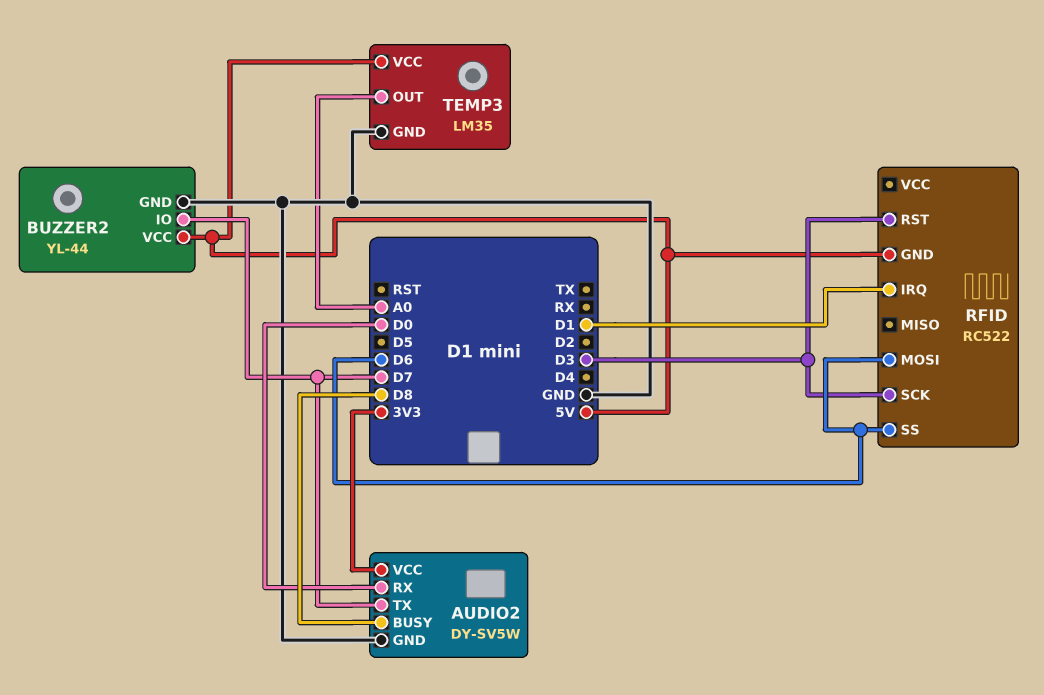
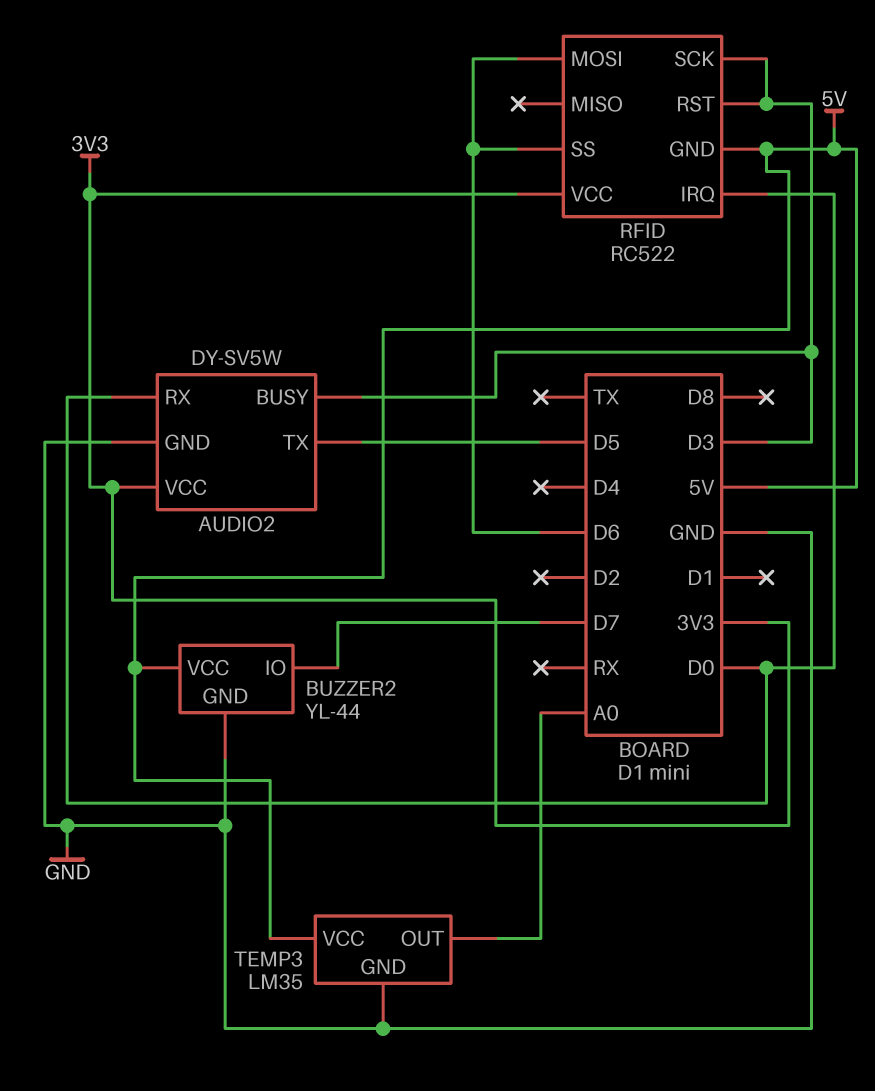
AUDIO2 pin BUSY: D8 -> D3
AUDIO2 pin TX: D7 -> D5
RFID pin IRQ: D1 -> D0
RFID pin VCC: none -> 3V3

